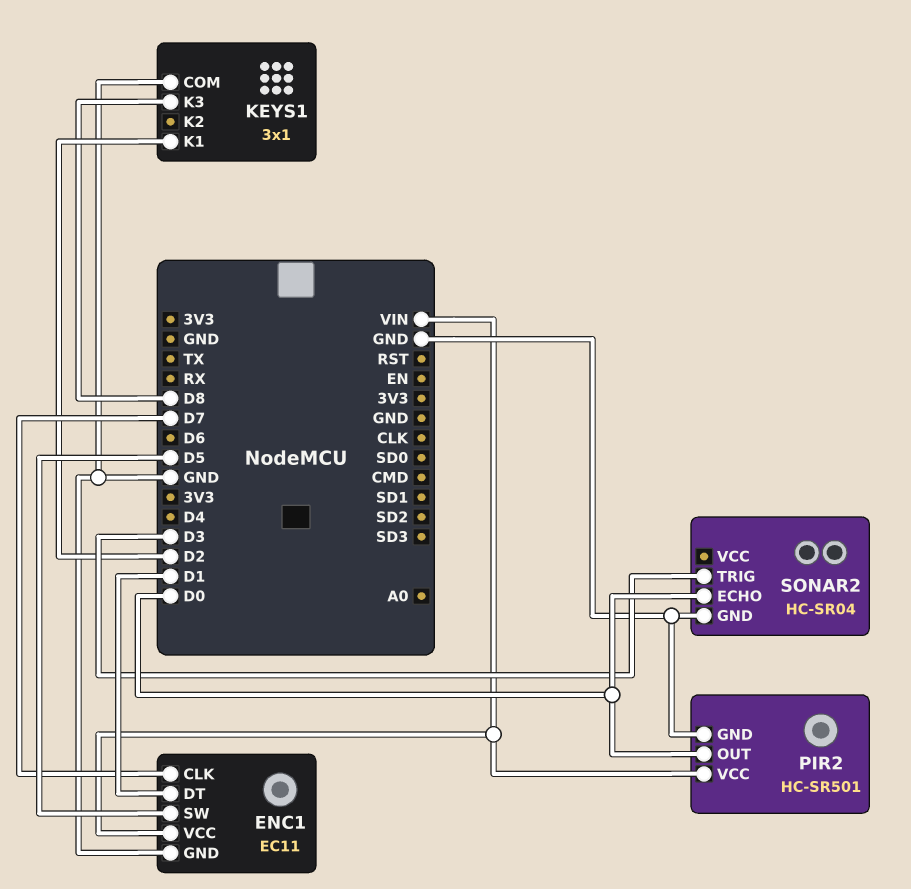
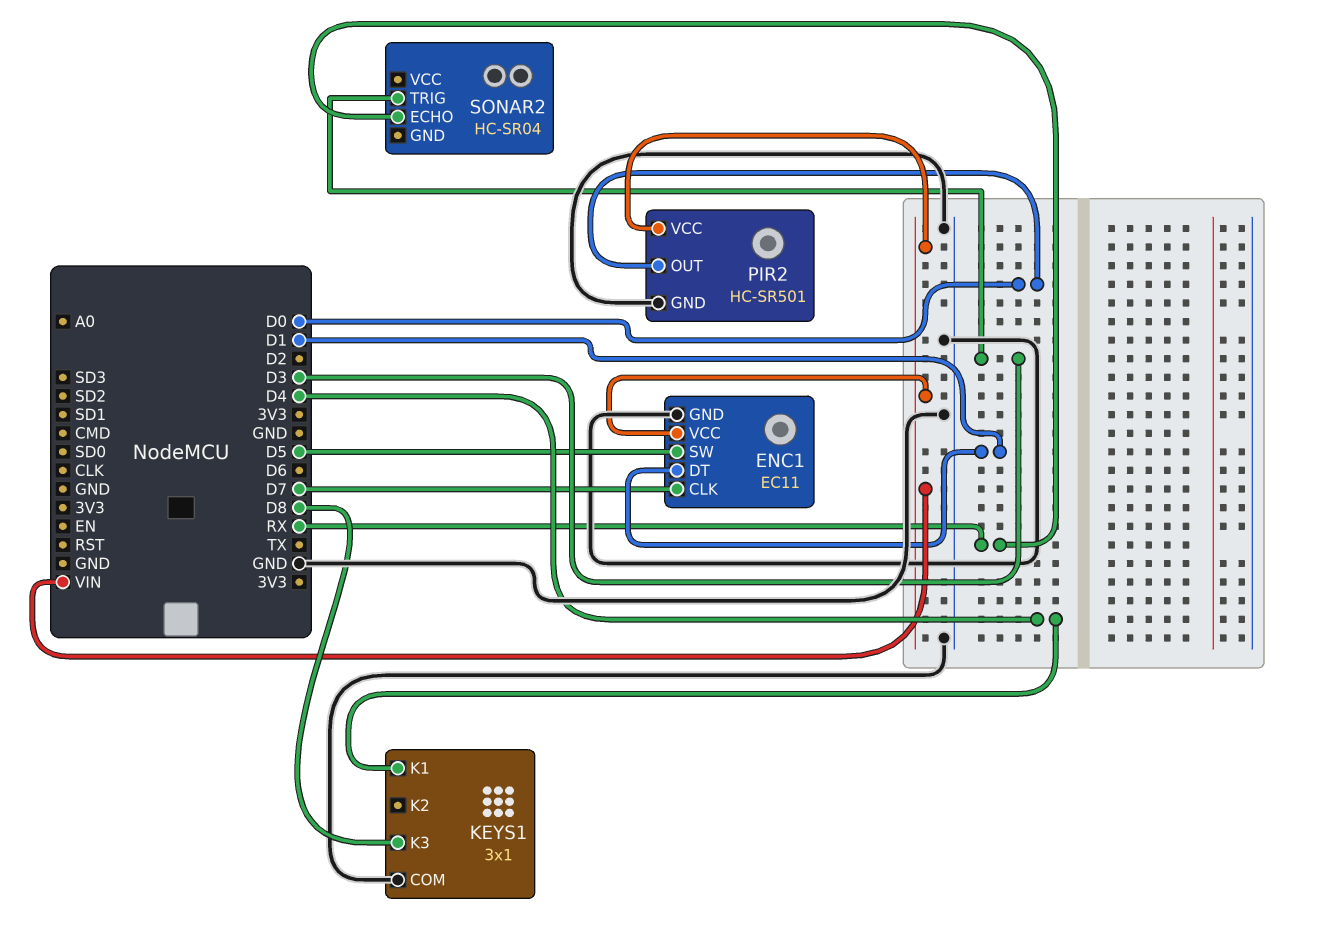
KEYS1 pin K1: D2 -> D4
SONAR2 pin ECHO: D0 -> RX
SONAR2 pin GND: GND -> none

